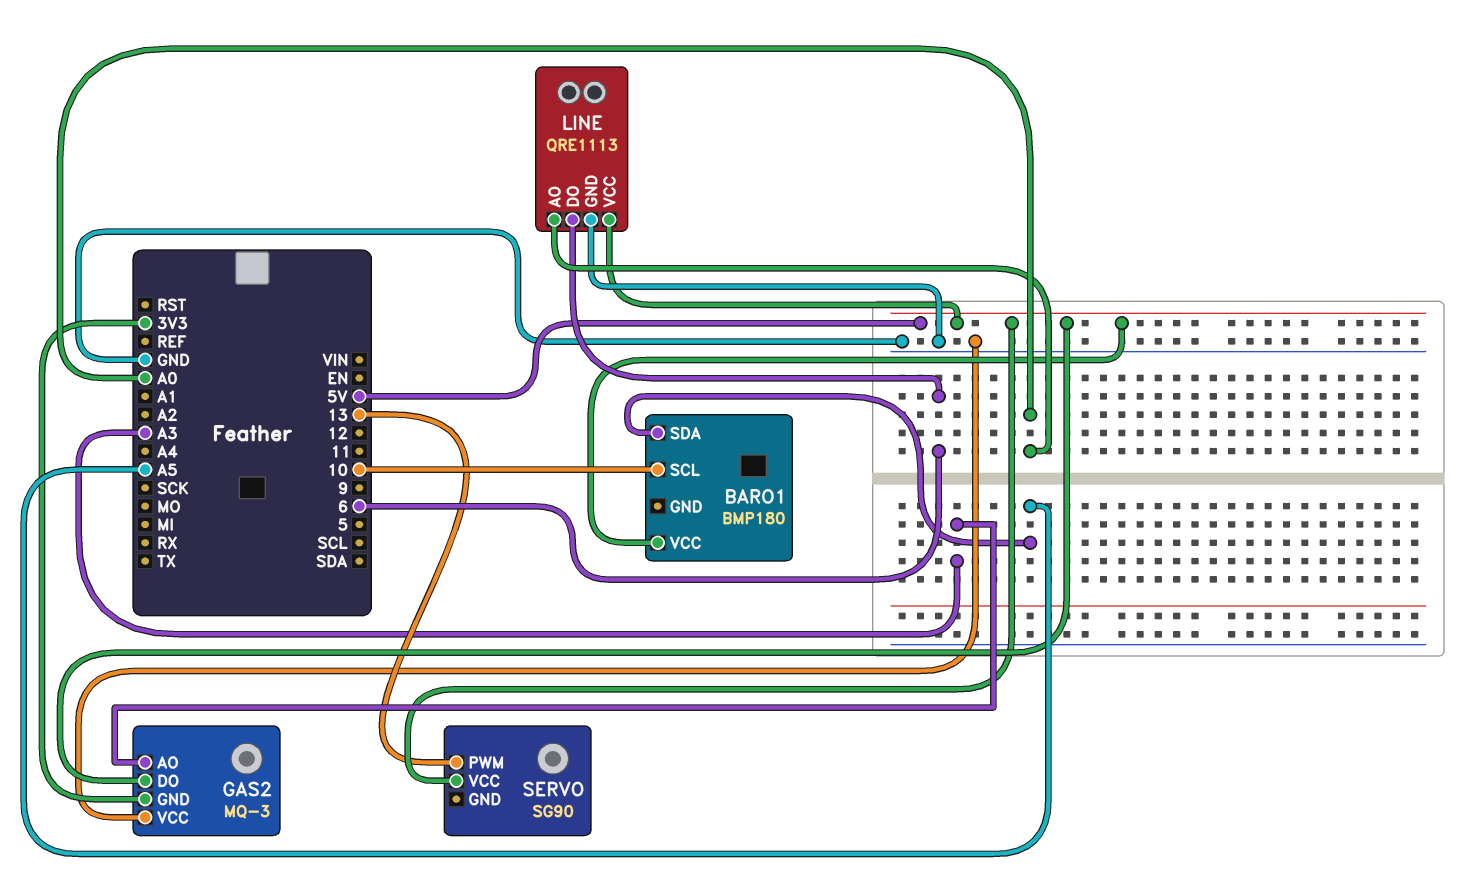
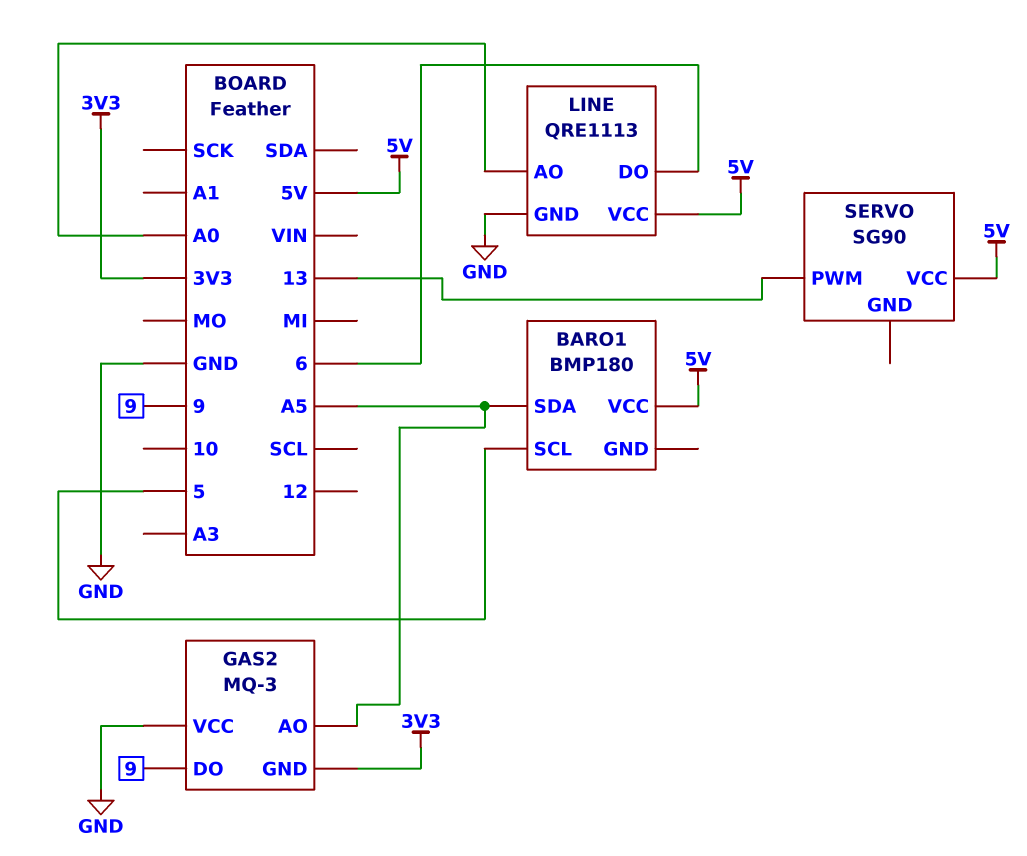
BARO1 pin SCL: 10 -> 5
GAS2 pin AO: A3 -> A5
GAS2 pin DO: 5V -> 9

